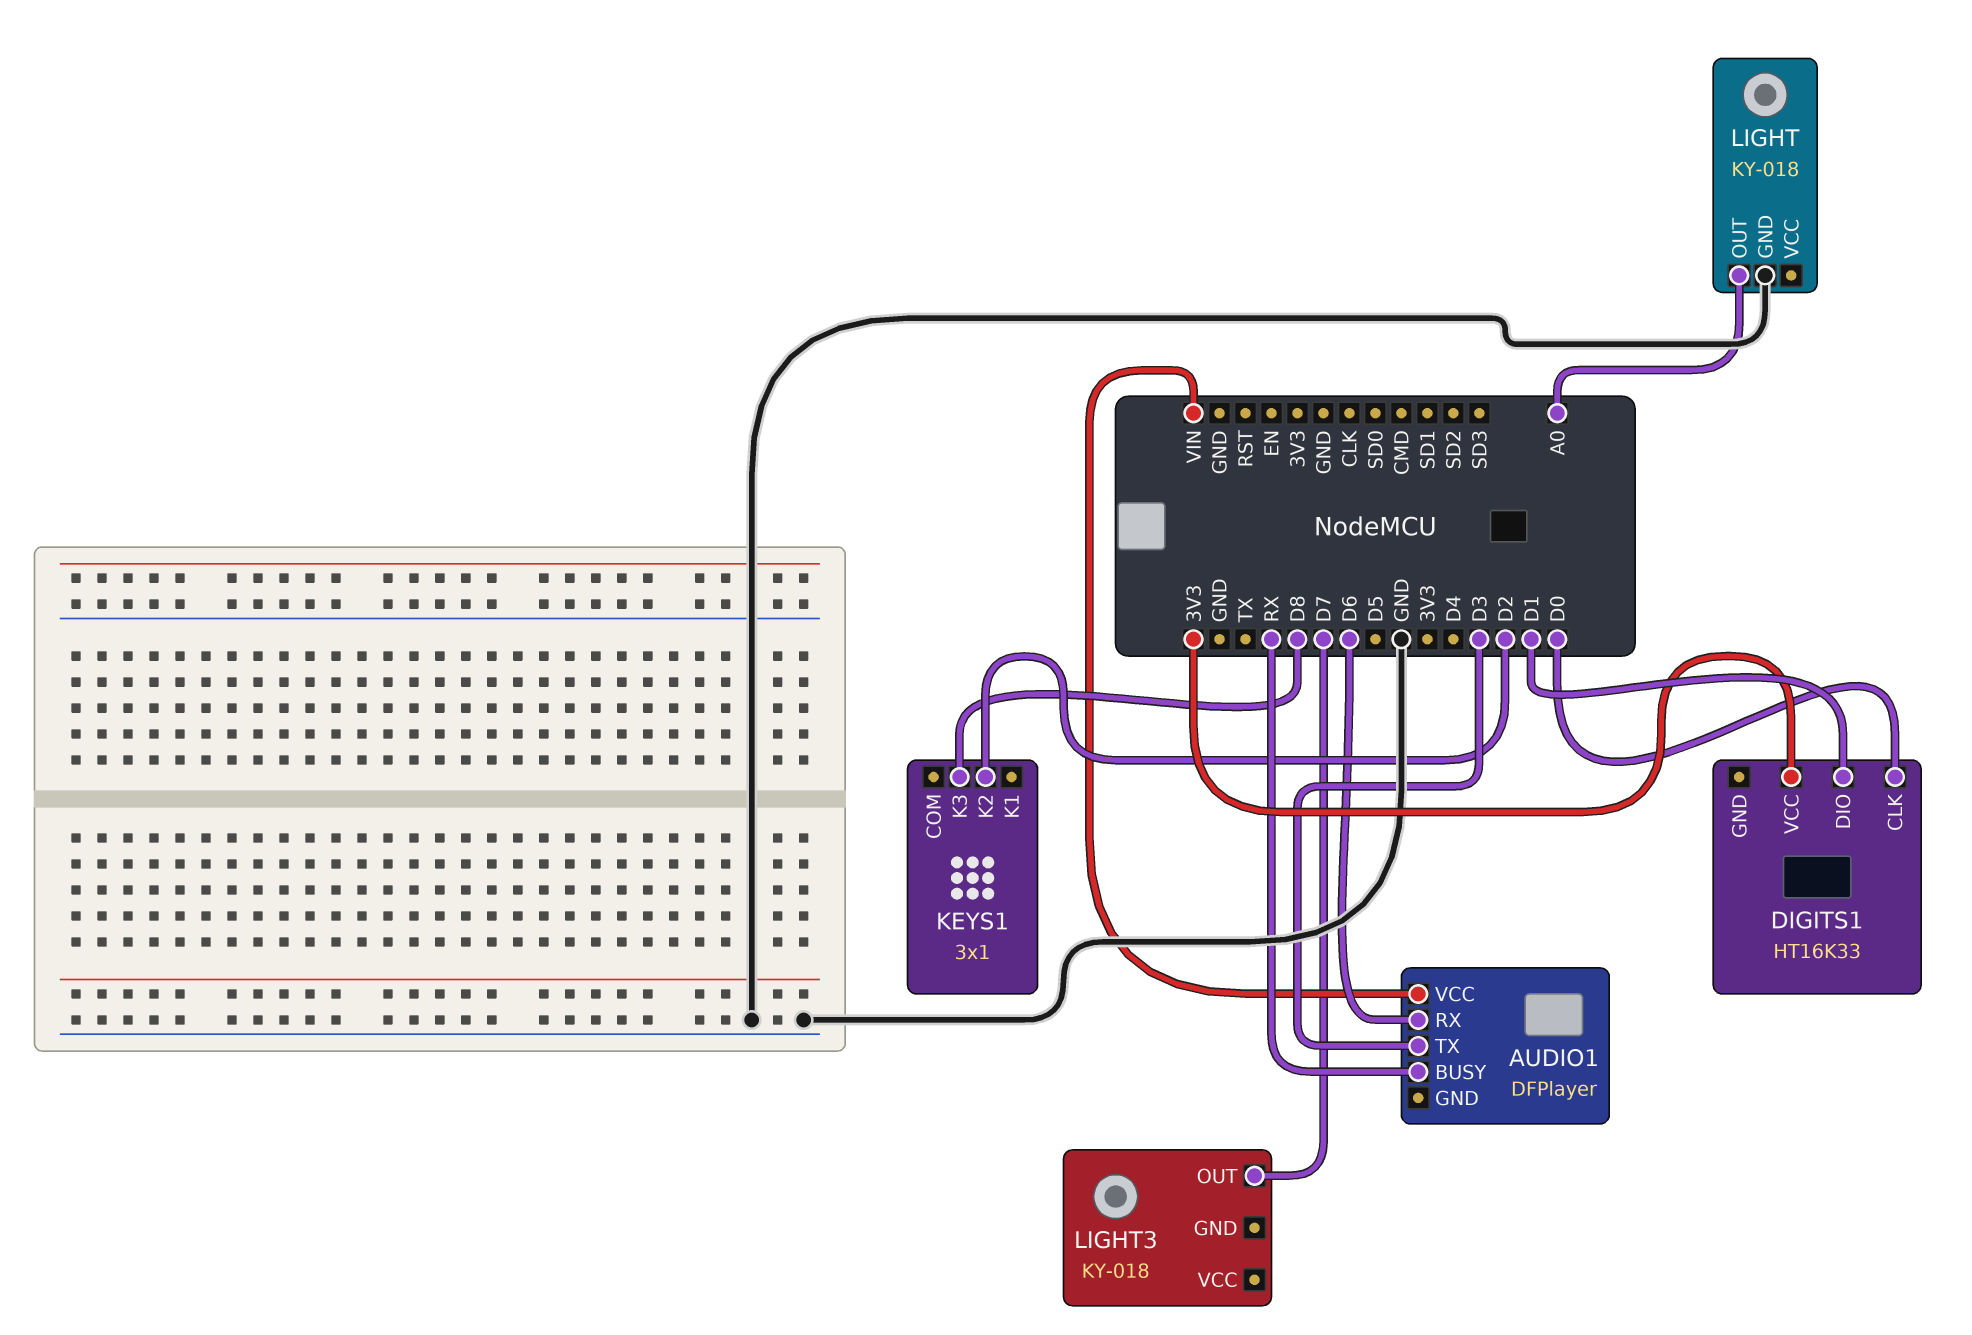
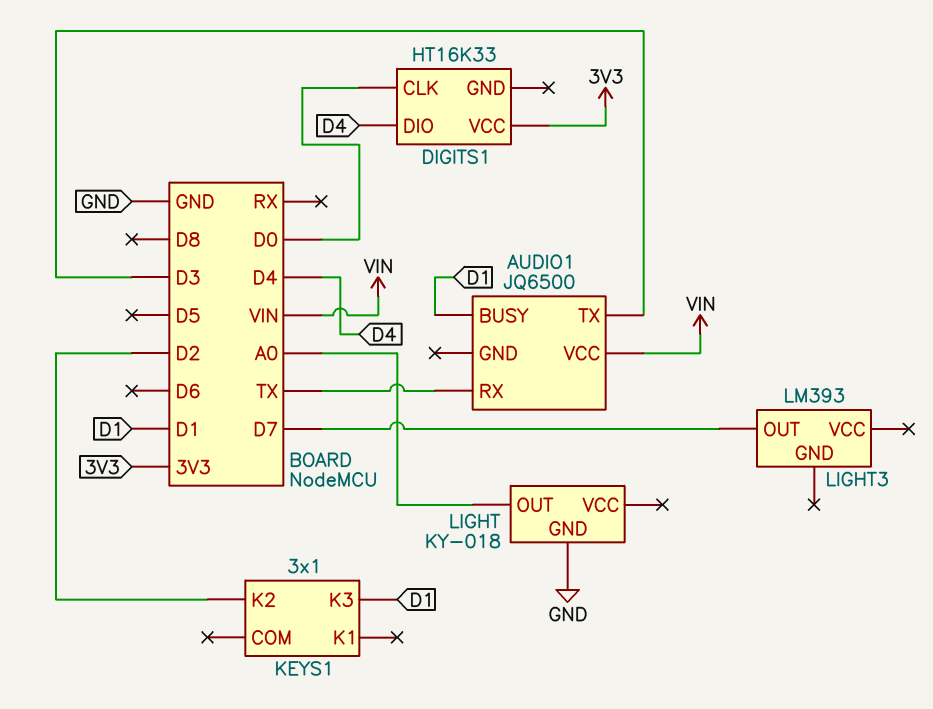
AUDIO1: DFPlayer -> JQ6500
AUDIO1 pin BUSY: RX -> D1
AUDIO1 pin RX: D6 -> TX
DIGITS1 pin DIO: D1 -> D4
KEYS1 pin K3: D8 -> D1
LIGHT3: KY-018 -> LM393

